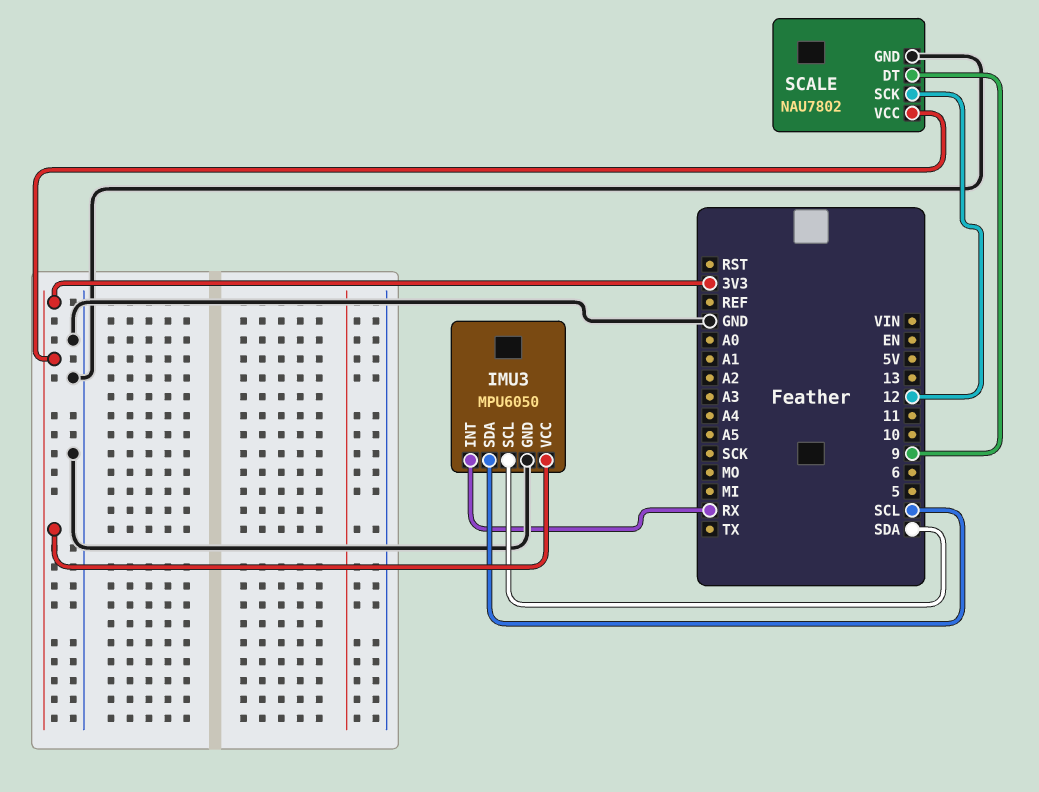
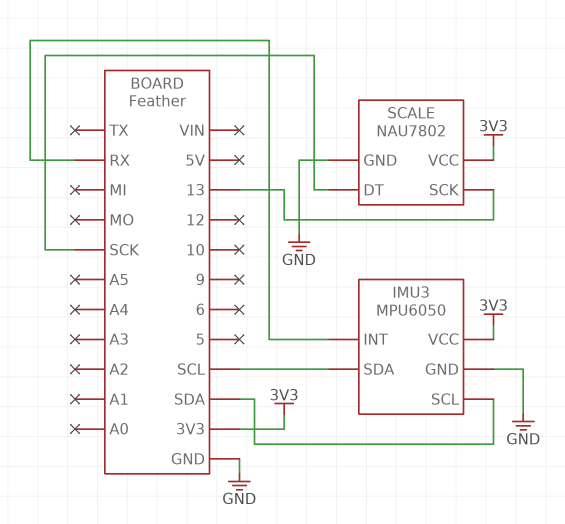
SCALE pin DT: 9 -> SCK
SCALE pin SCK: 12 -> 13

